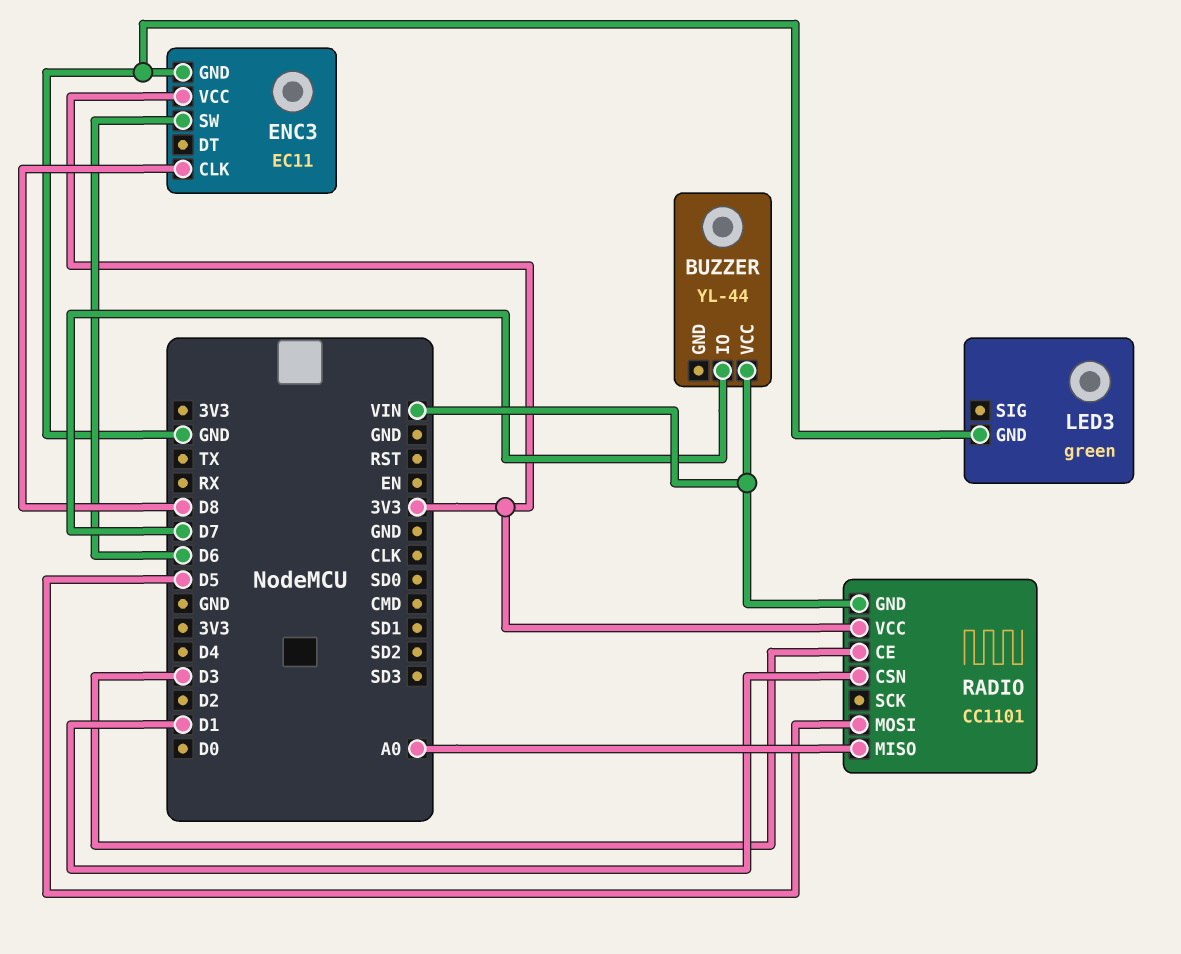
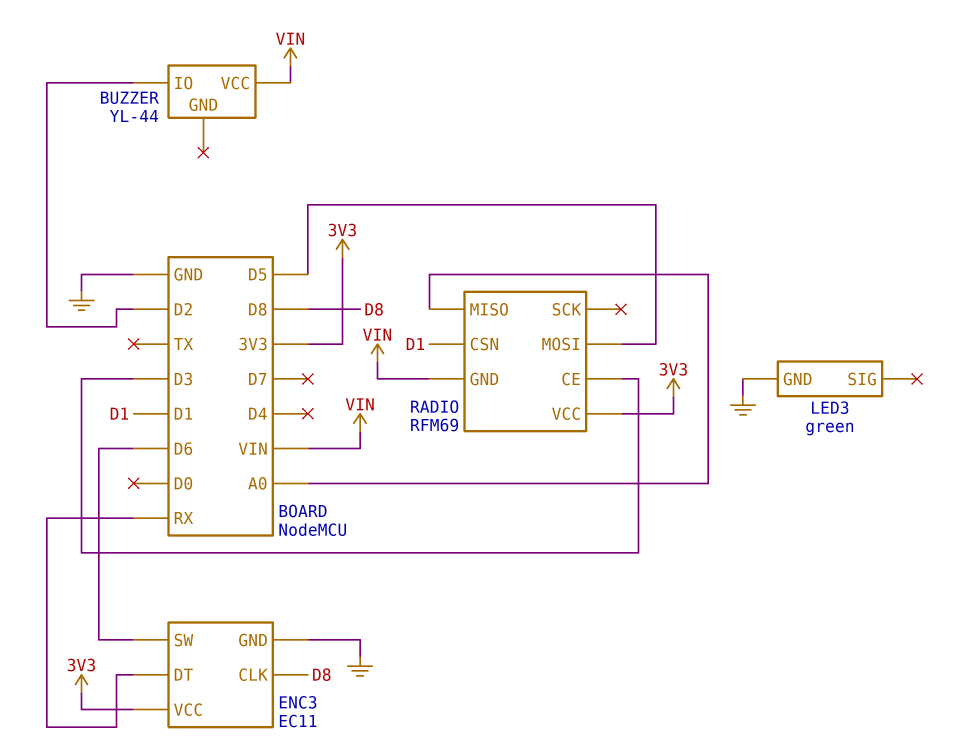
BUZZER pin IO: D7 -> D2
ENC3 pin DT: none -> RX
RADIO: CC1101 -> RFM69

